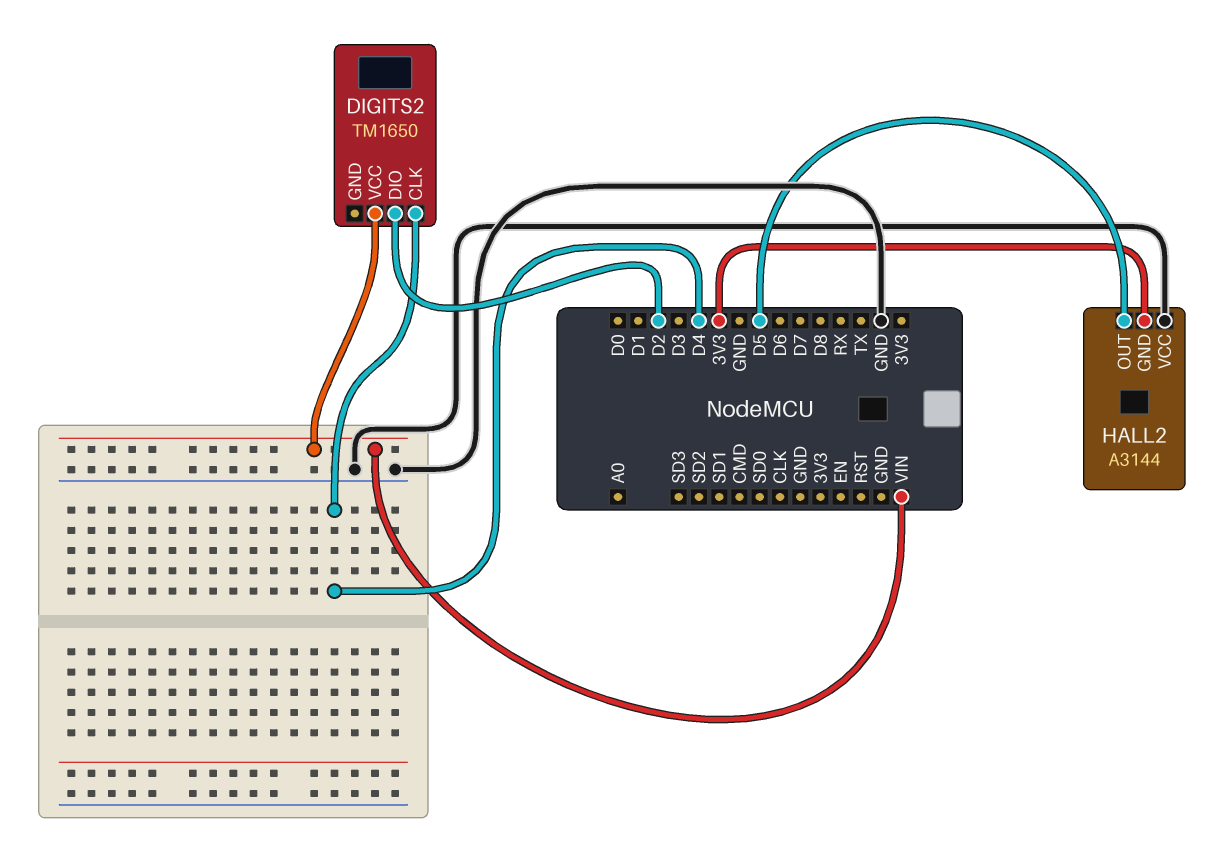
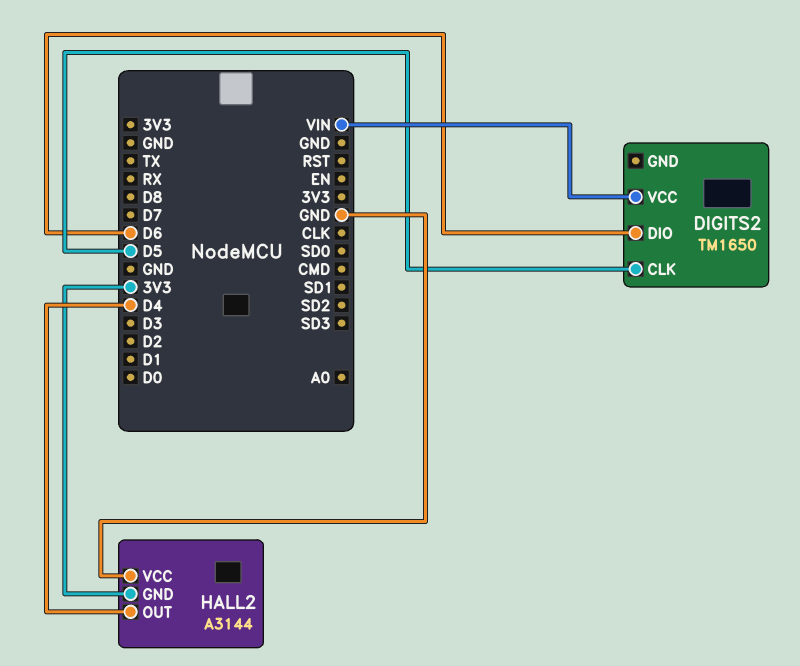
DIGITS2 pin CLK: D4 -> D5
DIGITS2 pin DIO: D2 -> D6
HALL2 pin OUT: D5 -> D4

